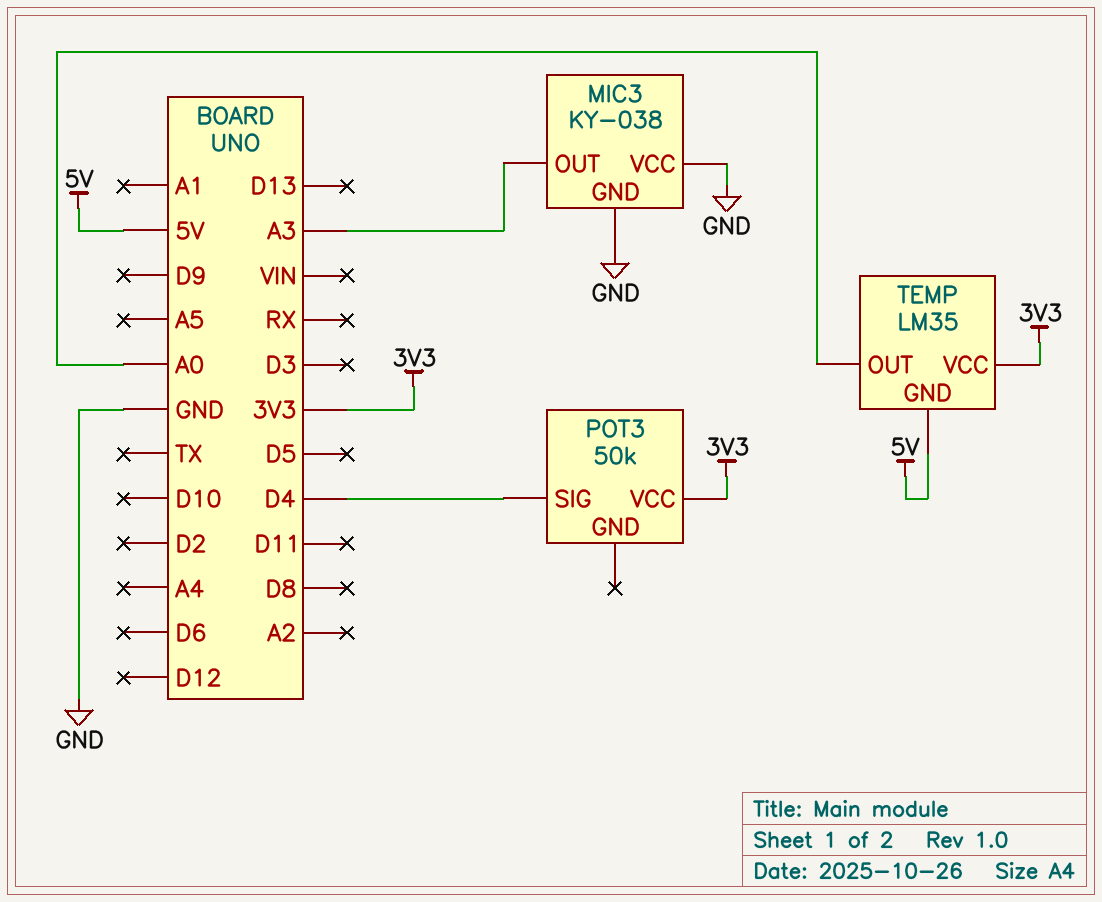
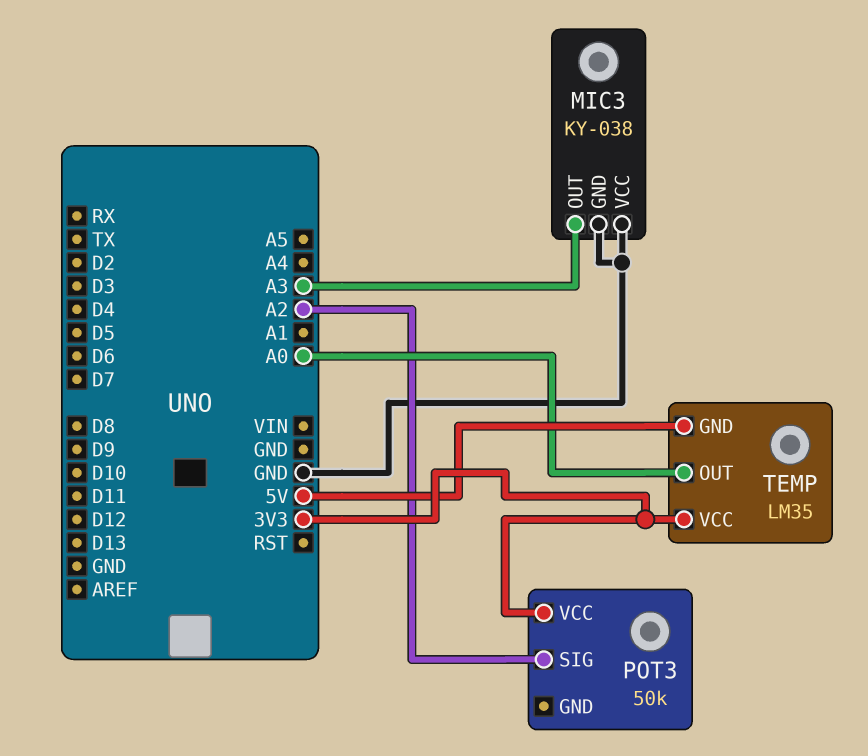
POT3 pin SIG: D4 -> A2

